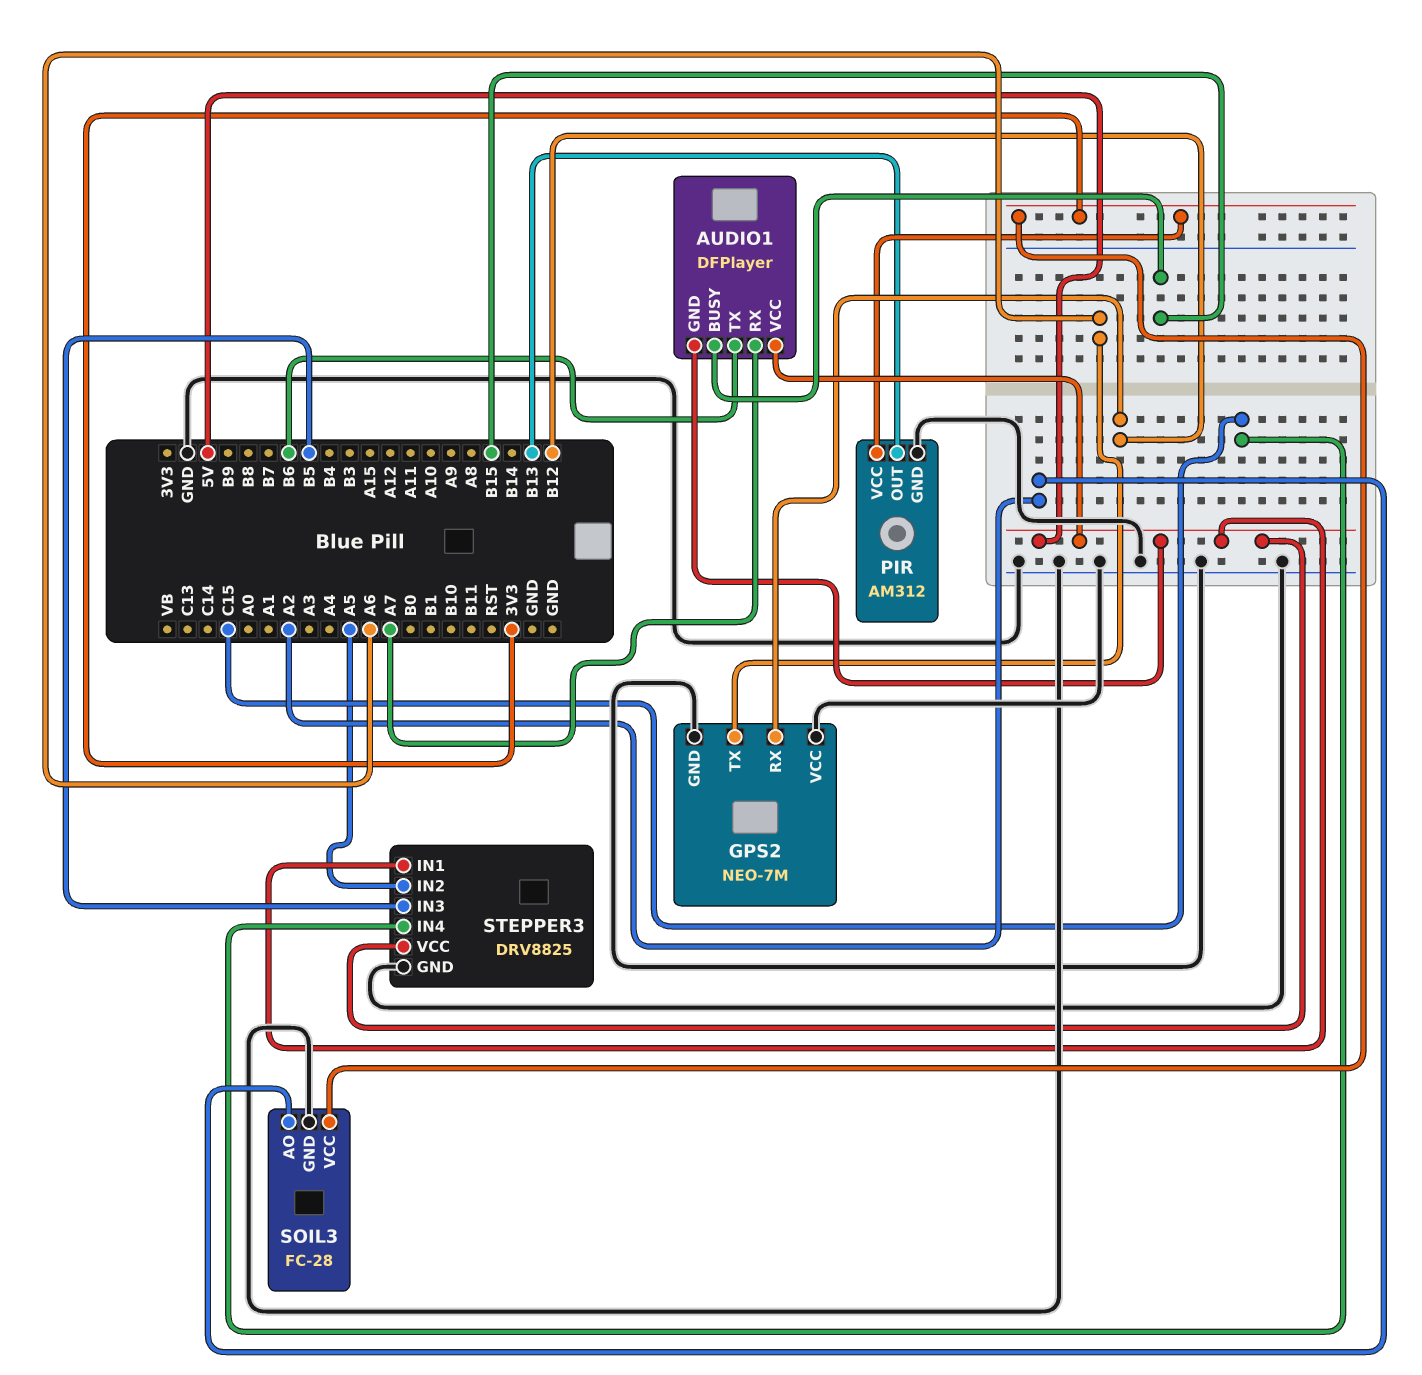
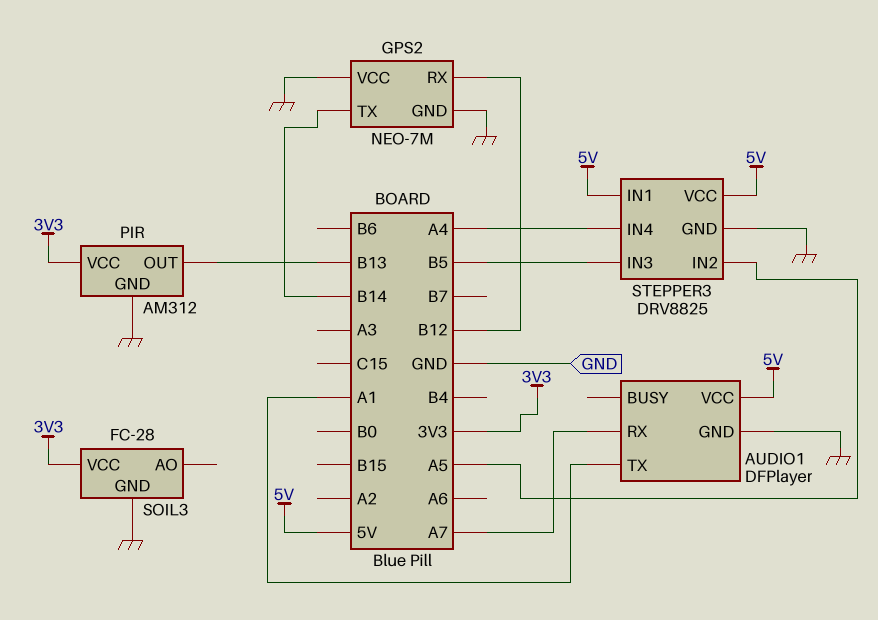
AUDIO1 pin BUSY: B15 -> none
AUDIO1 pin GND: 5V -> GND
AUDIO1 pin TX: B6 -> A1
GPS2 pin TX: A6 -> B14
SOIL3 pin AO: A2 -> none
STEPPER3 pin IN4: C15 -> A4

